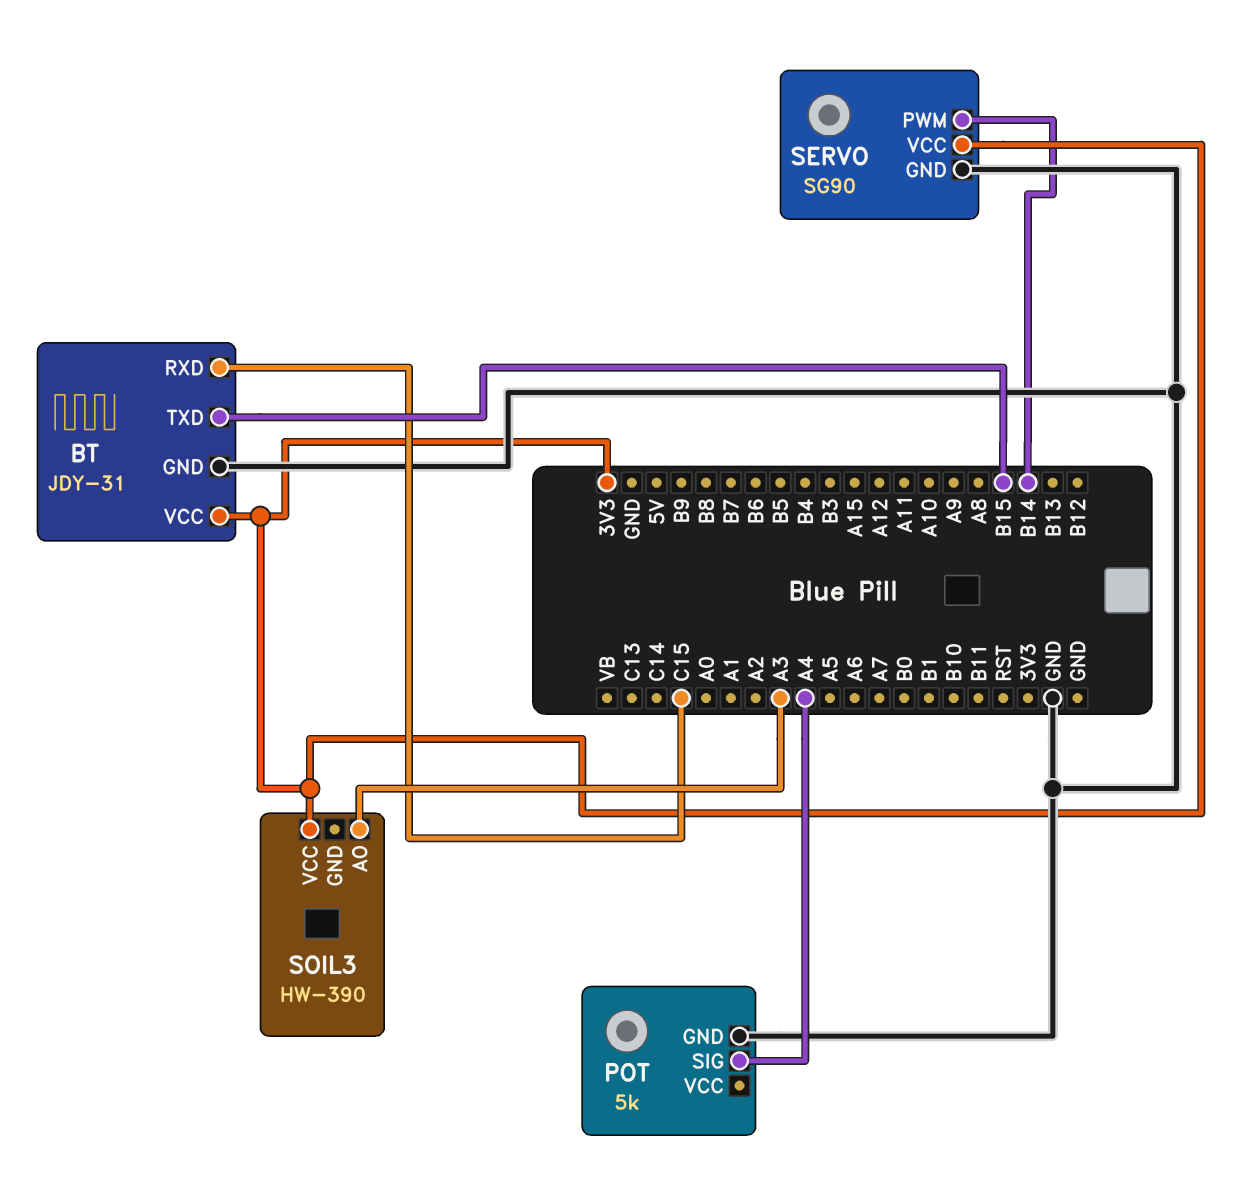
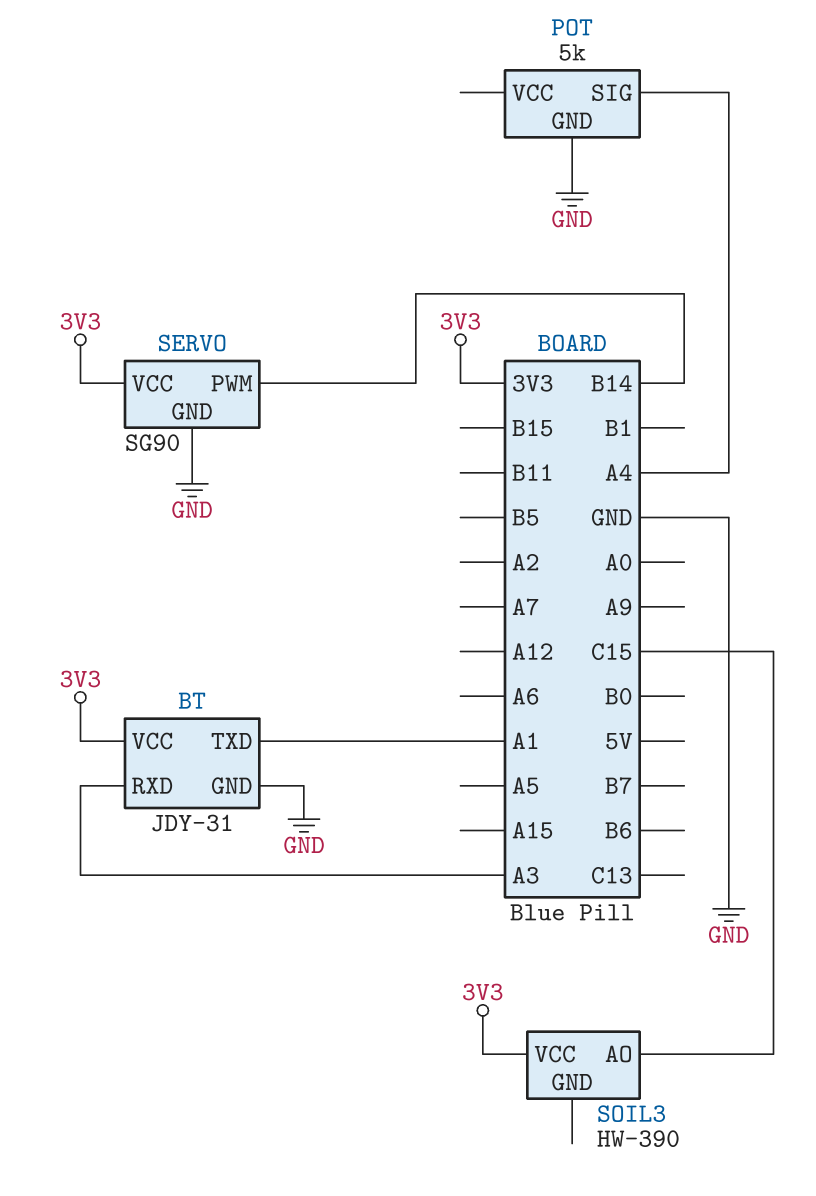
BT pin RXD: C15 -> A3
BT pin TXD: B15 -> A1
SOIL3 pin AO: A3 -> C15

